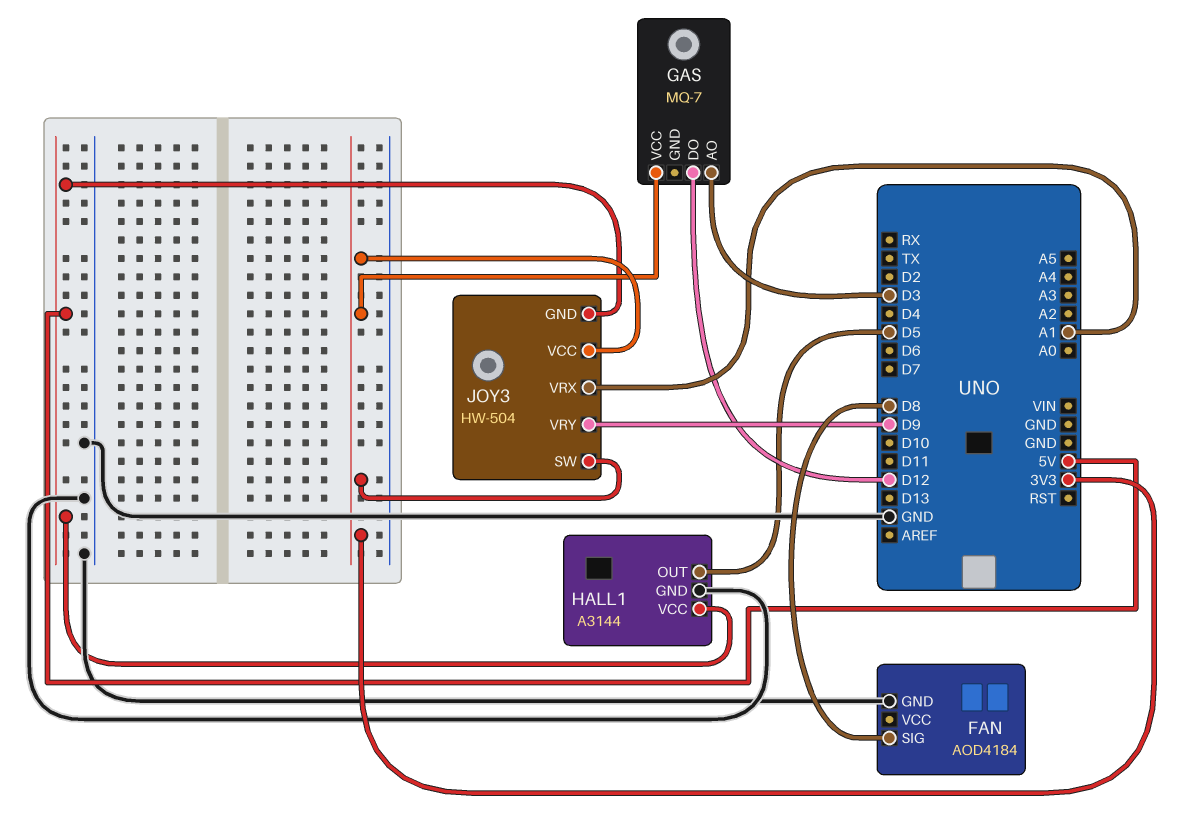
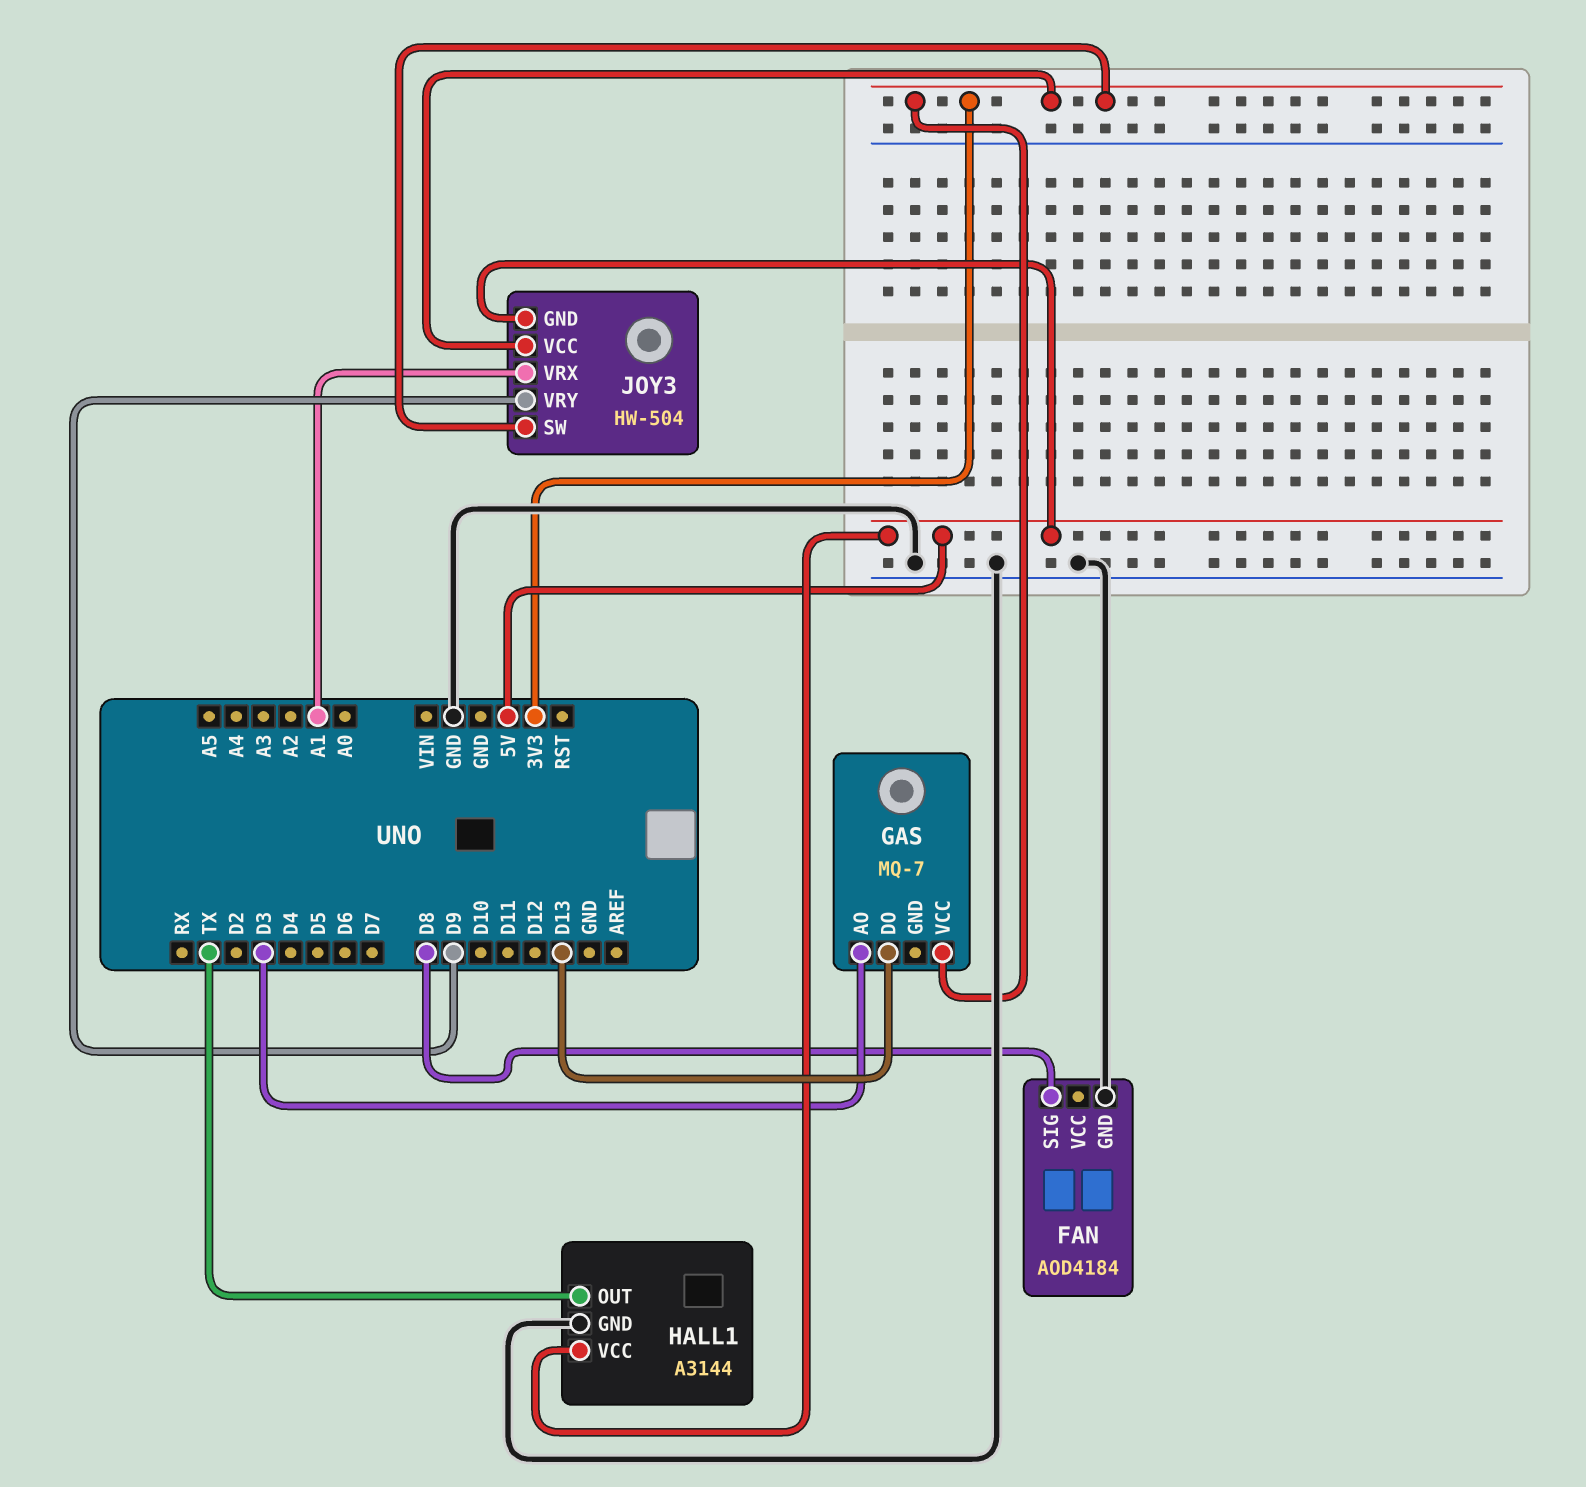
GAS pin DO: D12 -> D13
HALL1 pin OUT: D5 -> TX

